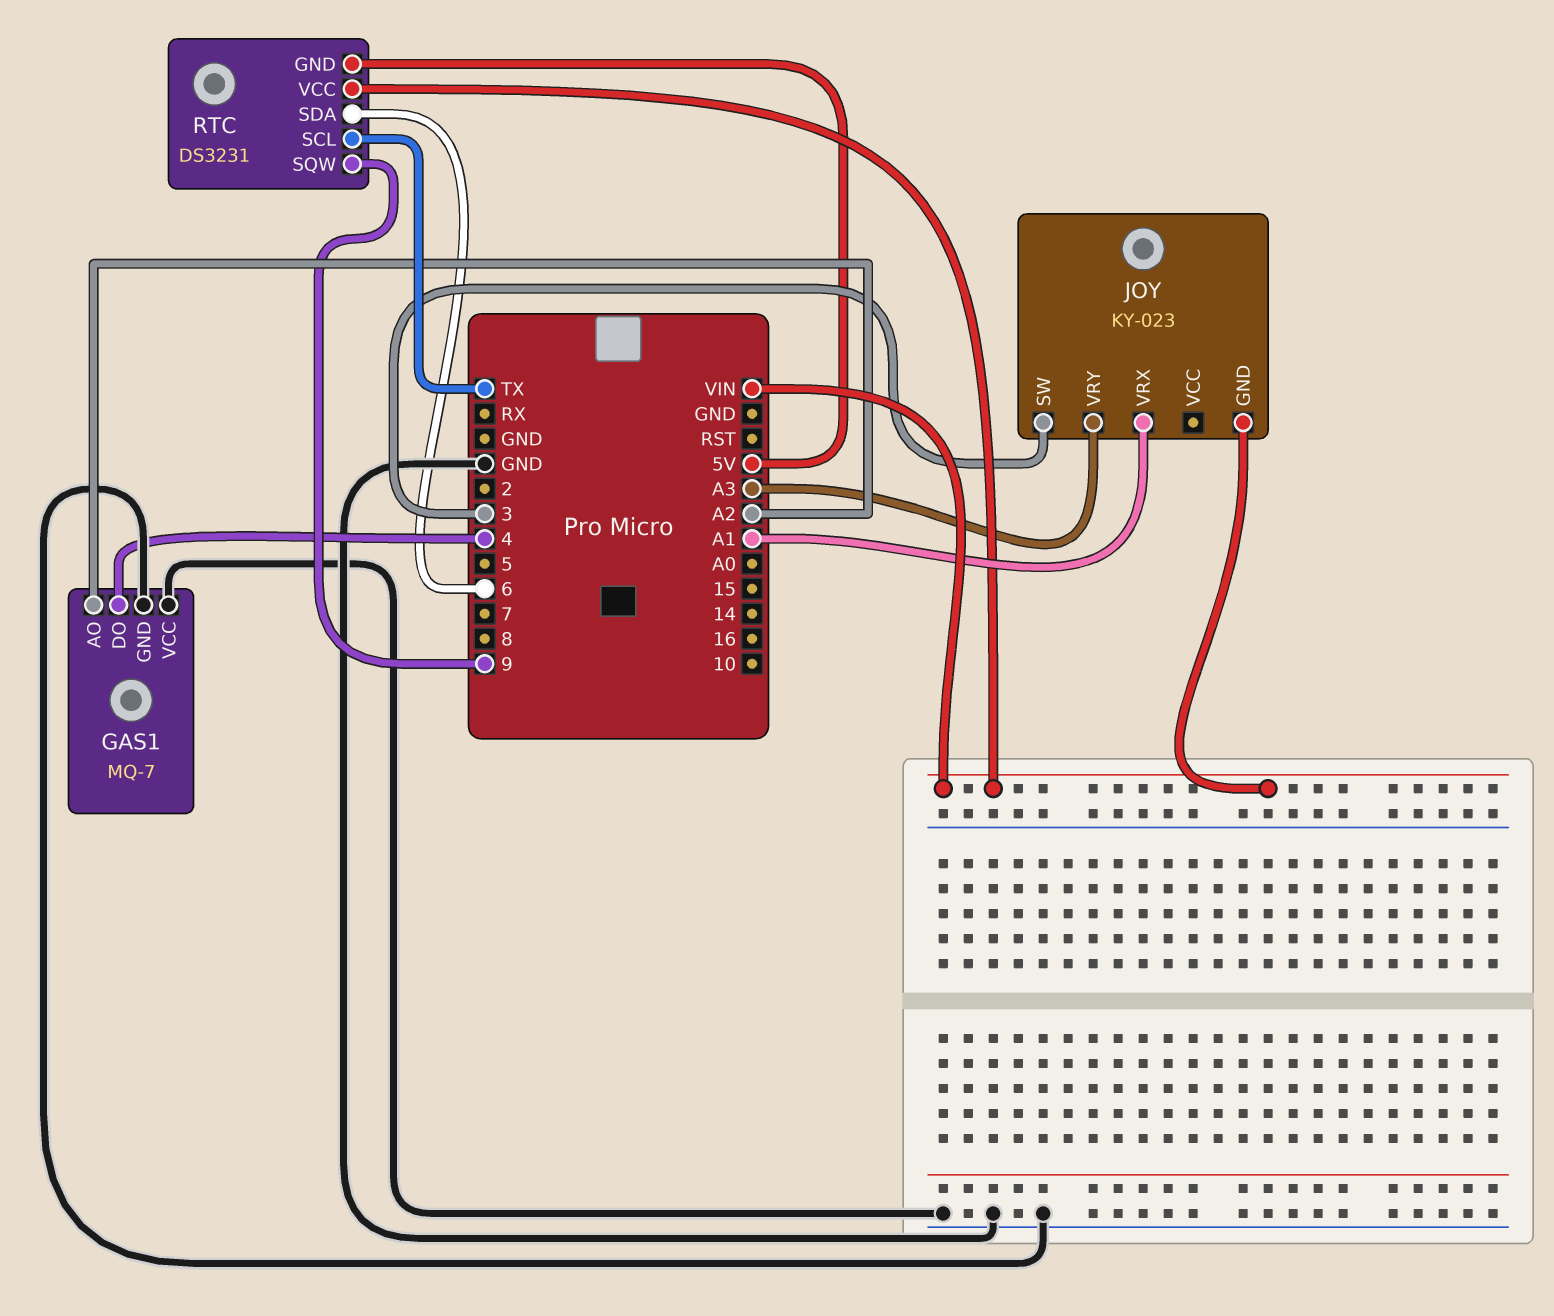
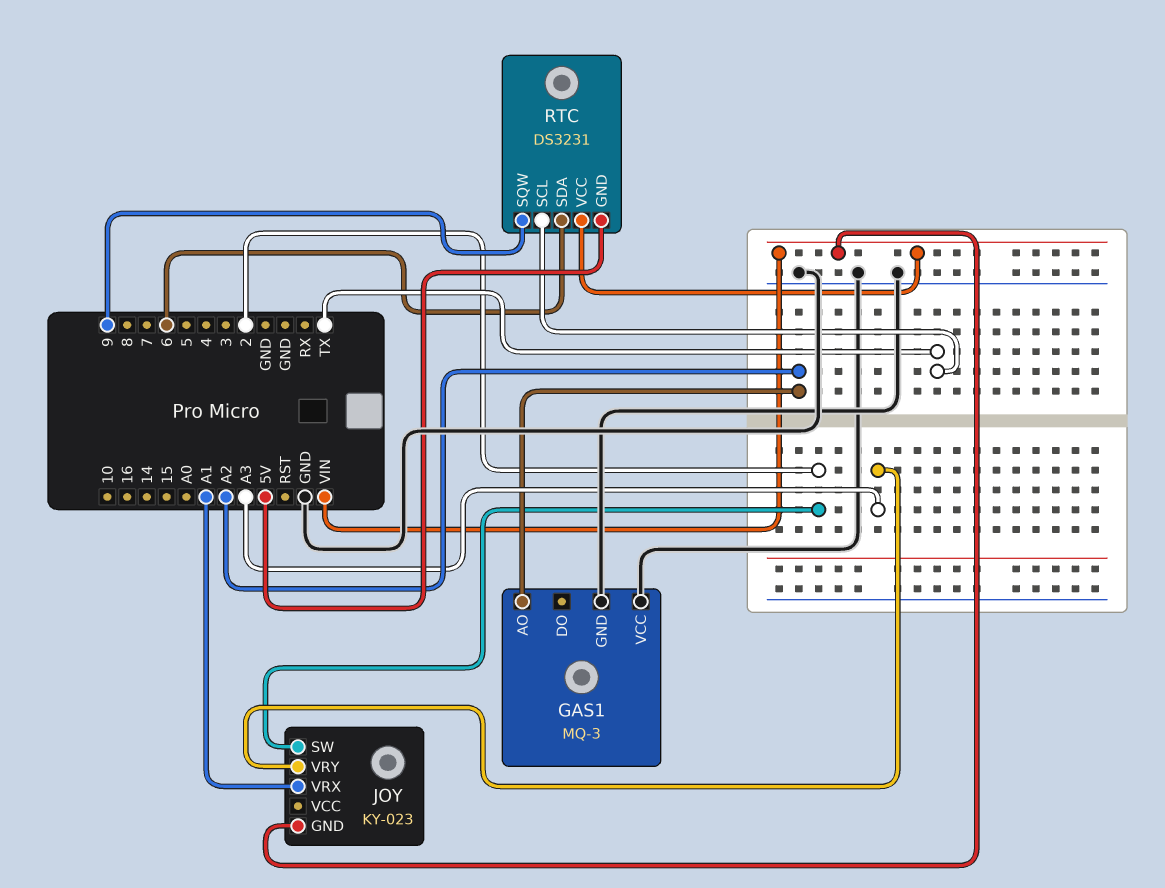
GAS1: MQ-7 -> MQ-3
GAS1 pin DO: 4 -> none
JOY pin SW: 3 -> 2

